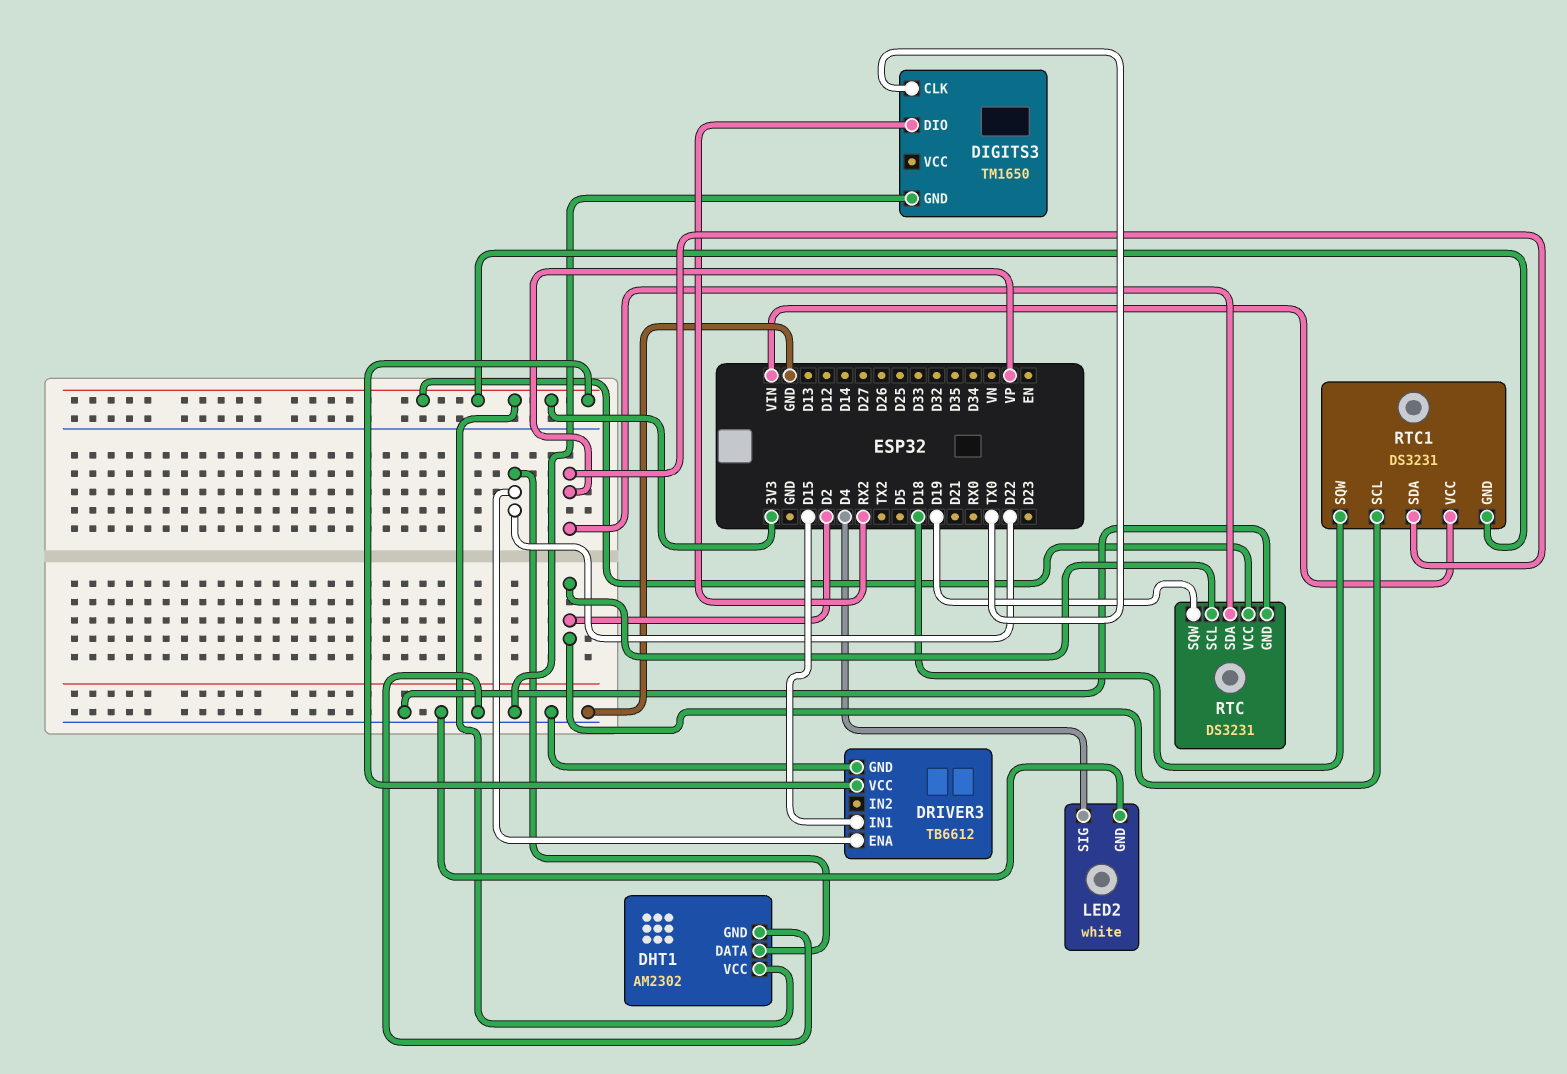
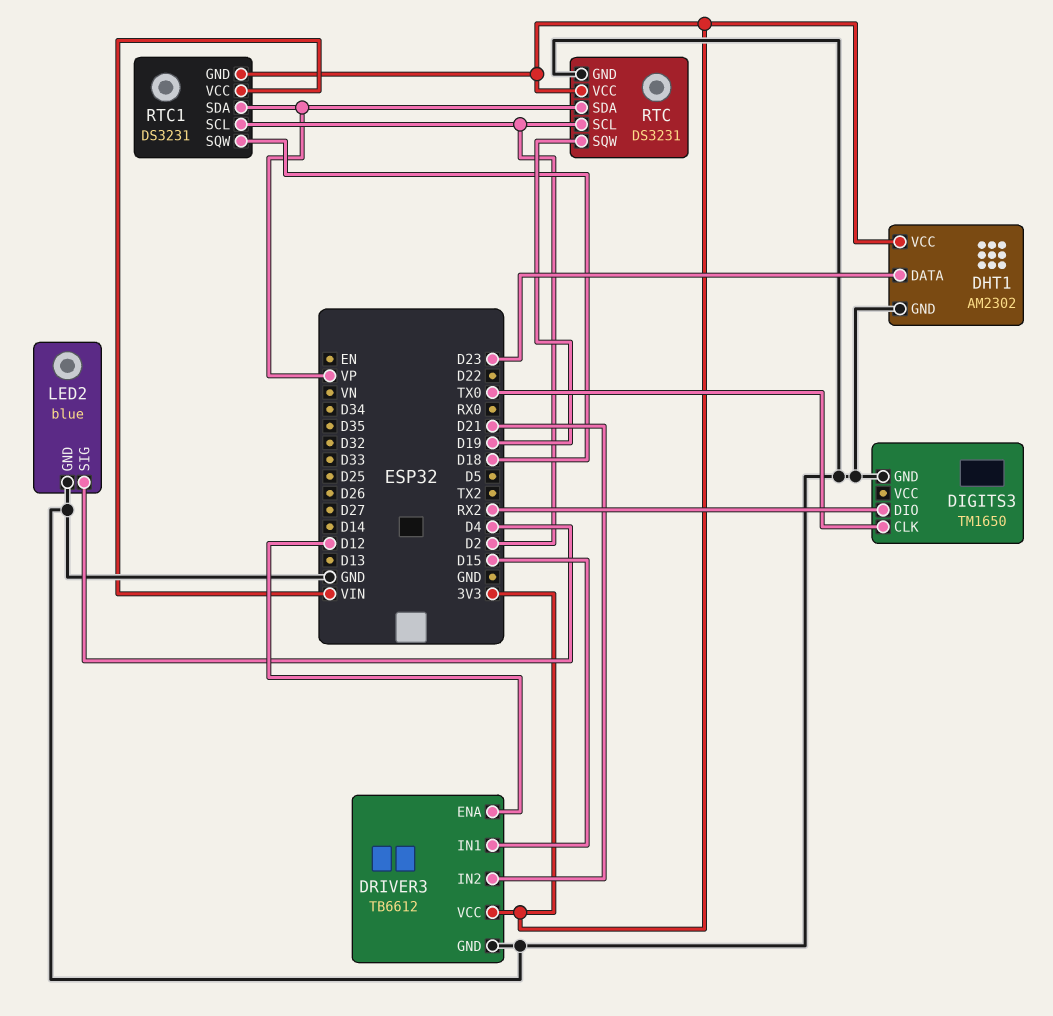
DHT1 pin DATA: D22 -> D23
DRIVER3 pin ENA: D22 -> D12
DRIVER3 pin IN2: none -> D21
LED2: white -> blue

